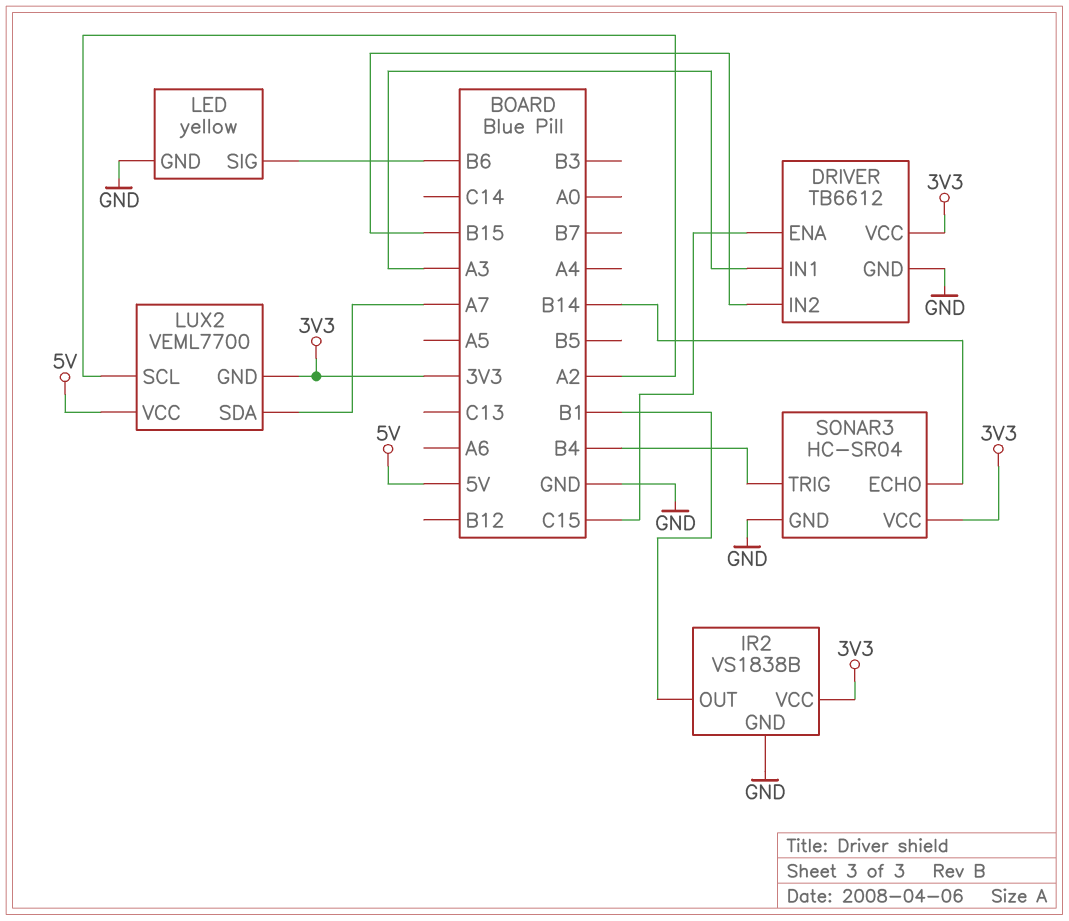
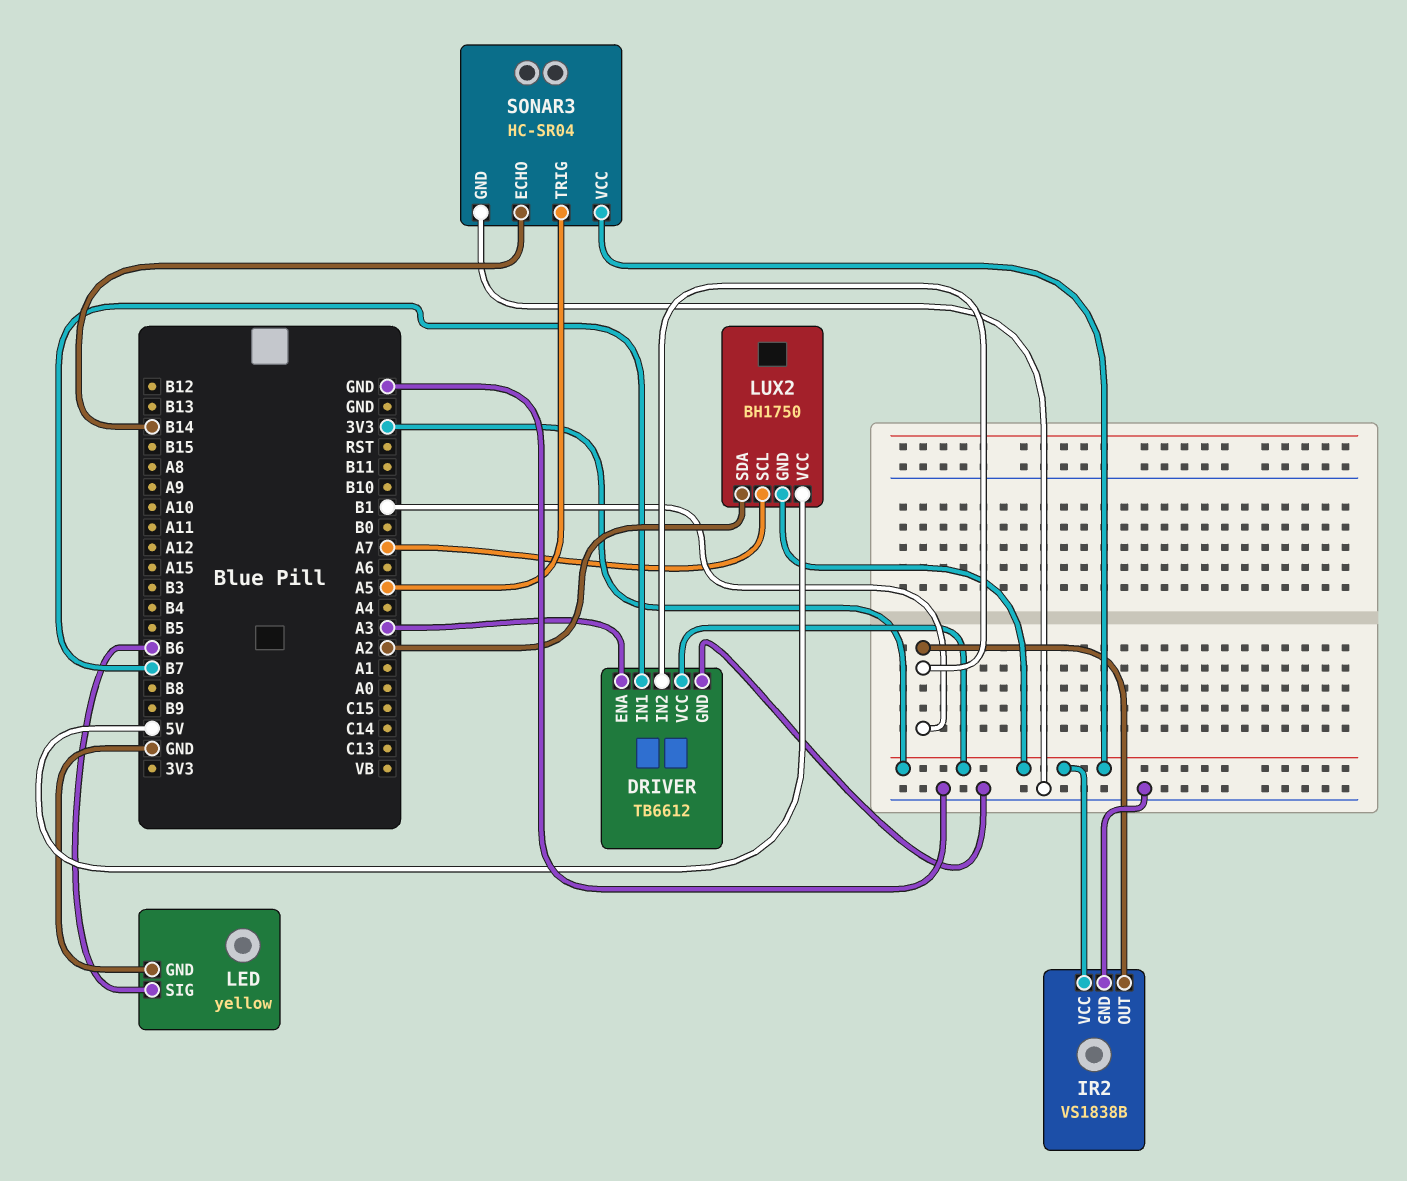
DRIVER pin ENA: C15 -> A3
DRIVER pin IN1: A3 -> B7
DRIVER pin IN2: B15 -> B1
LUX2: VEML7700 -> BH1750
LUX2 pin SCL: A2 -> A7
LUX2 pin SDA: A7 -> A2
SONAR3 pin TRIG: B4 -> A5

